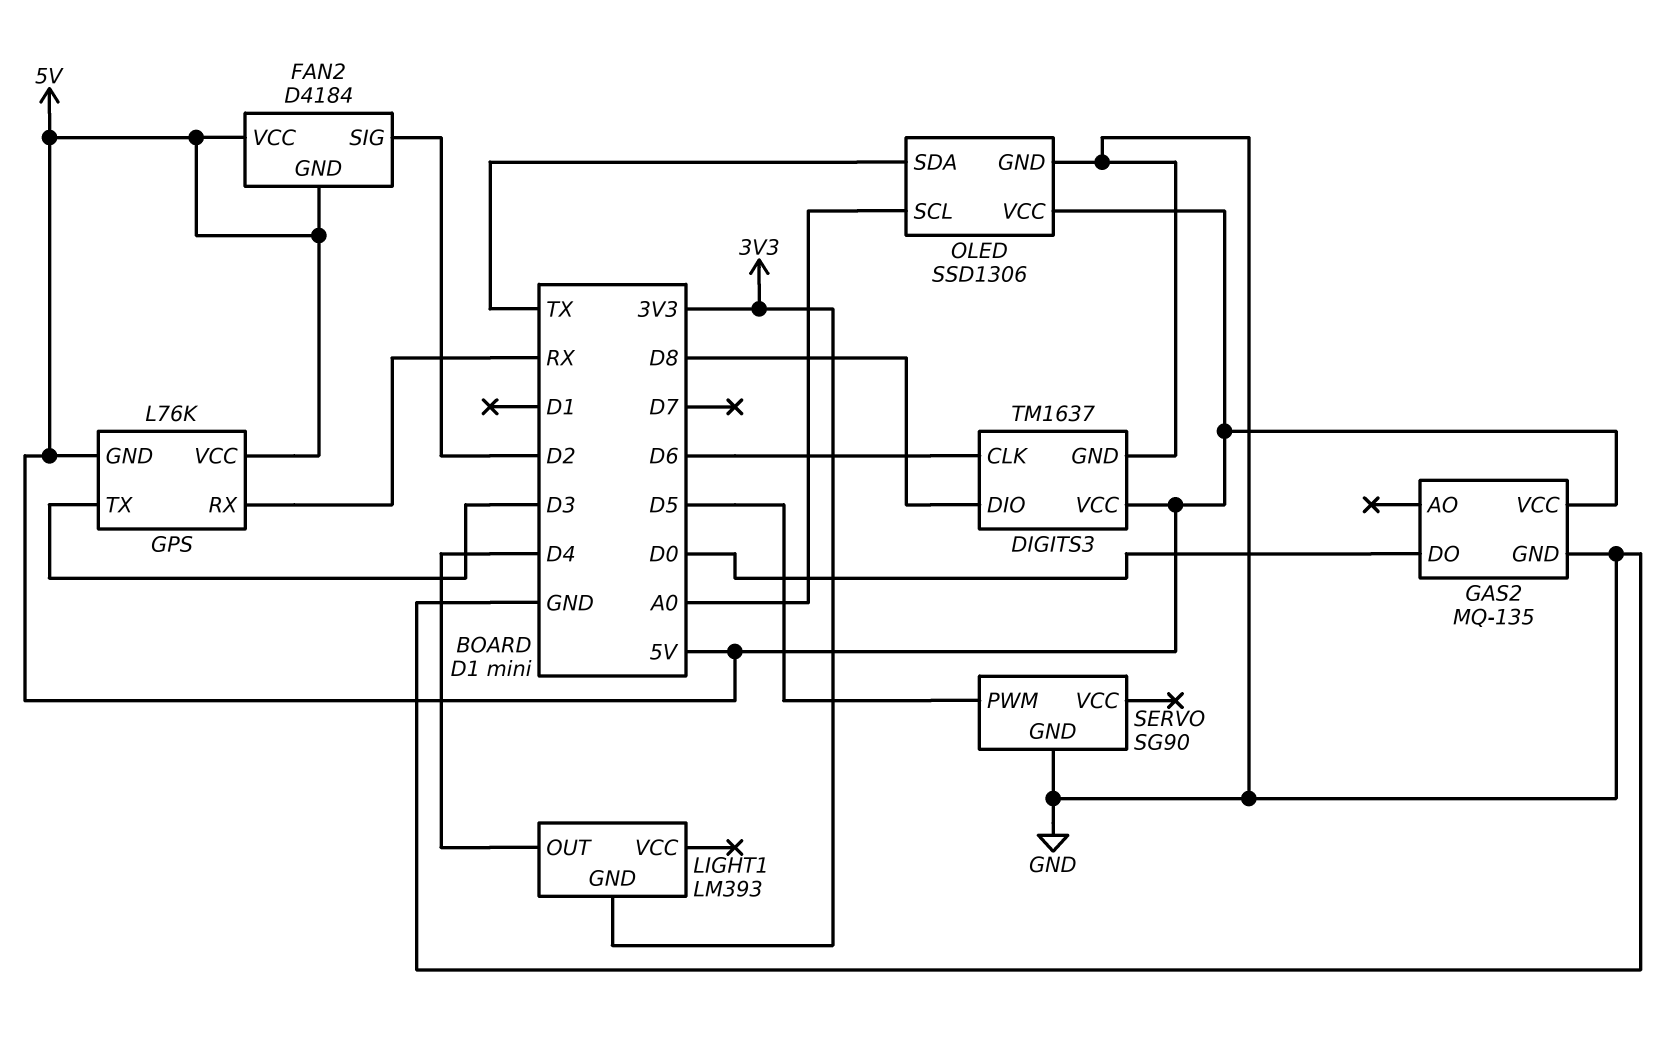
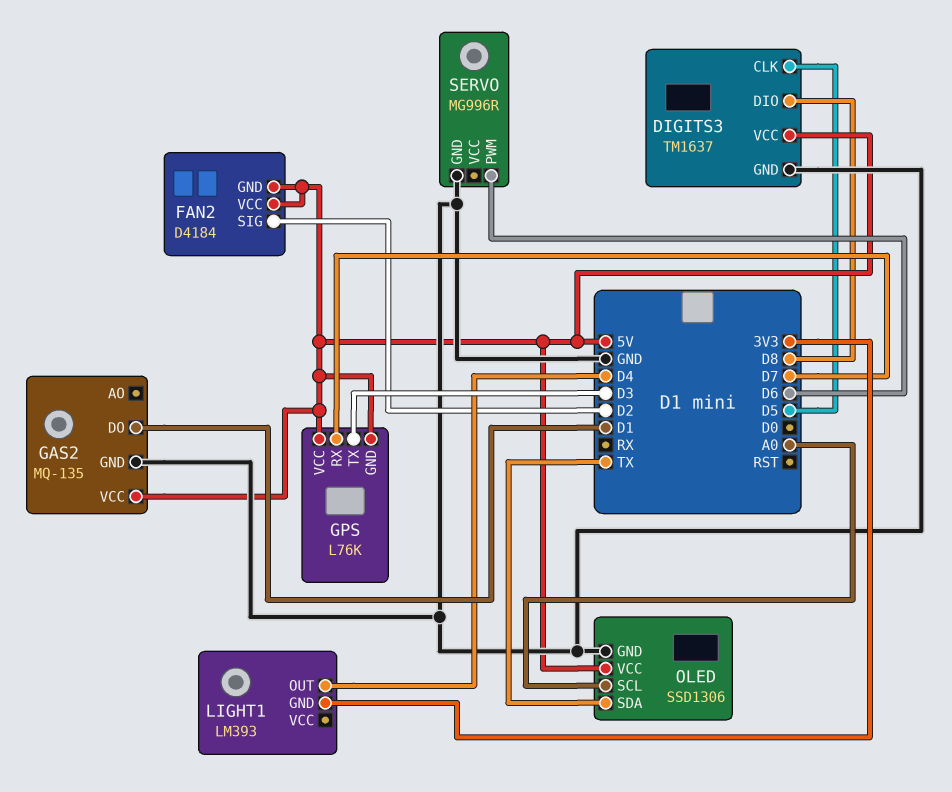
DIGITS3 pin CLK: D6 -> D5
GAS2 pin DO: D0 -> D1
GPS pin RX: RX -> D7
SERVO: SG90 -> MG996R
SERVO pin PWM: D5 -> D6

